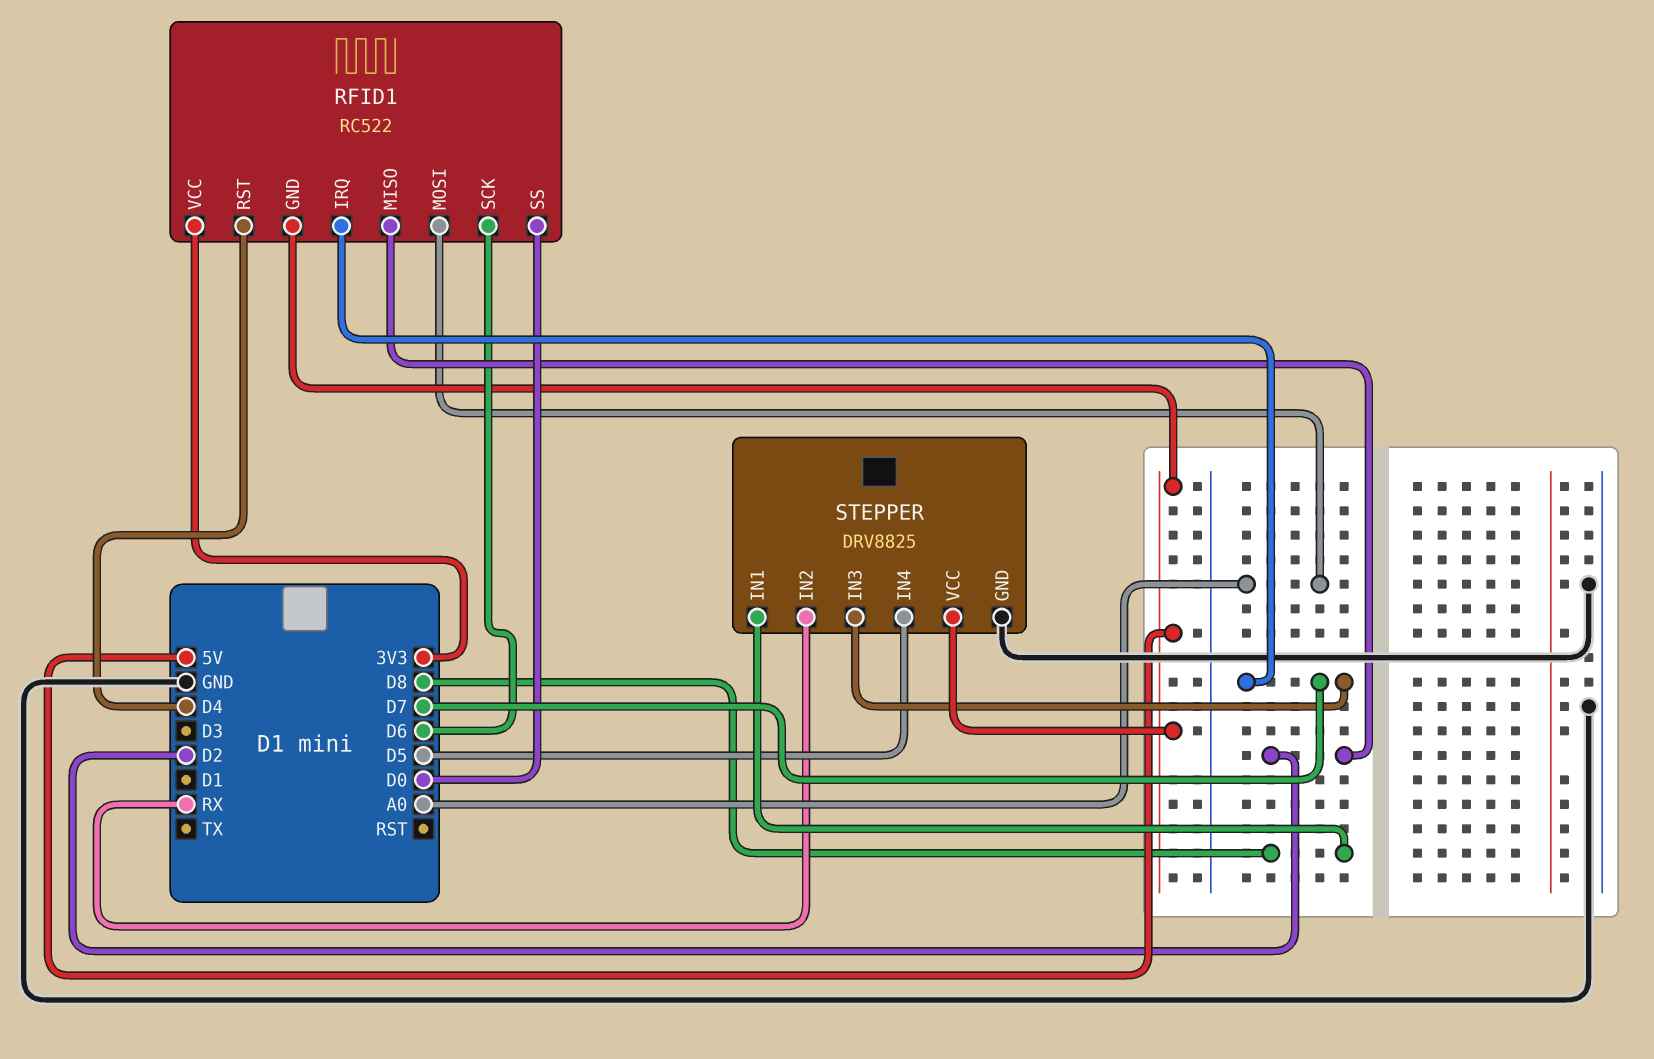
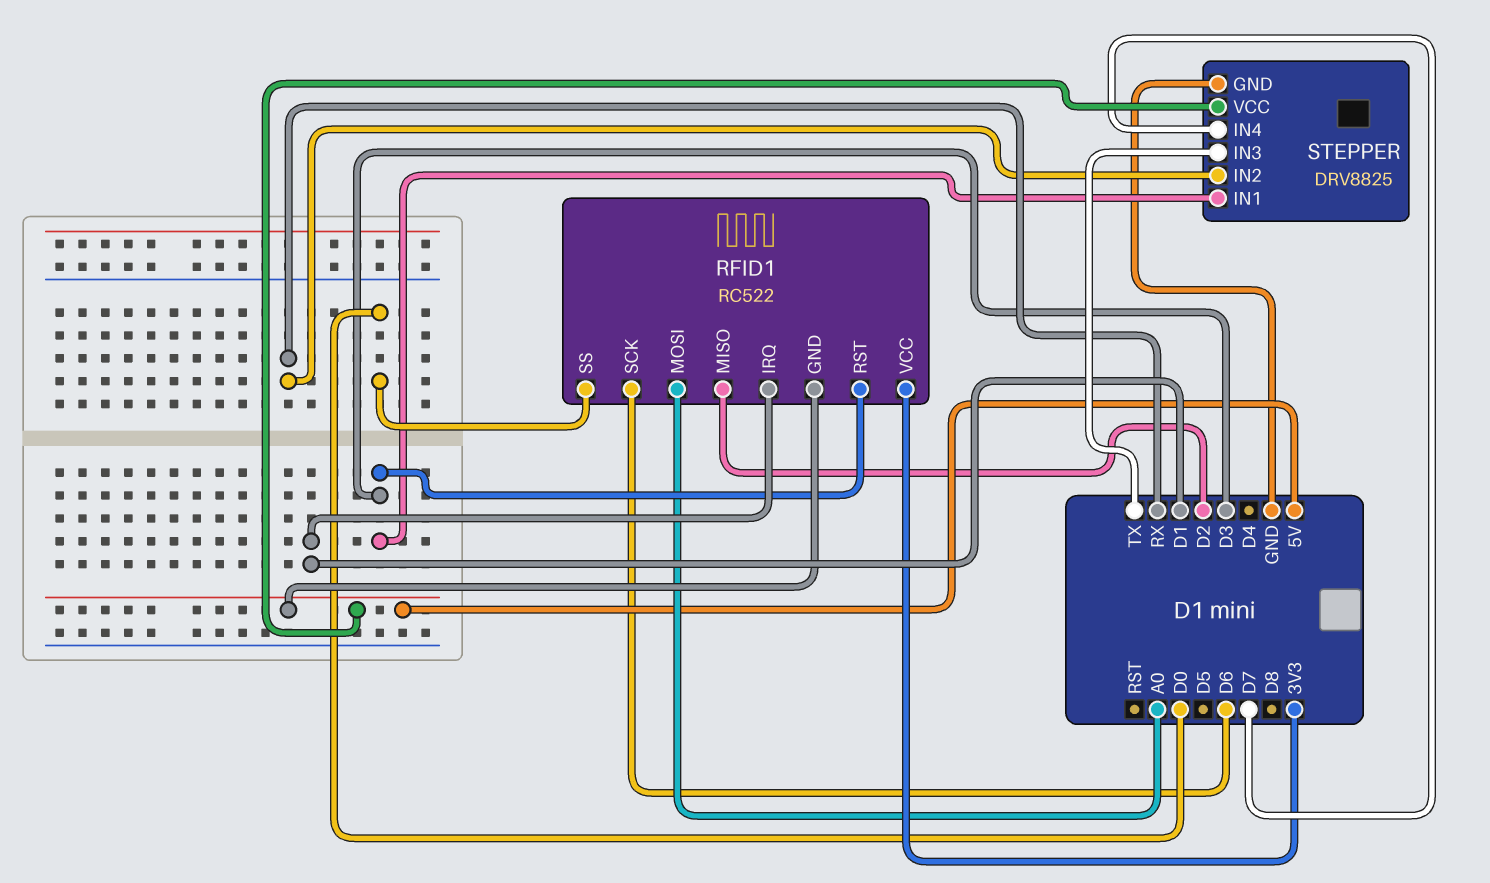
RFID1 pin IRQ: D7 -> D1
RFID1 pin RST: D4 -> D3
STEPPER pin IN1: D8 -> D3
STEPPER pin IN3: D7 -> TX
STEPPER pin IN4: D5 -> D7

